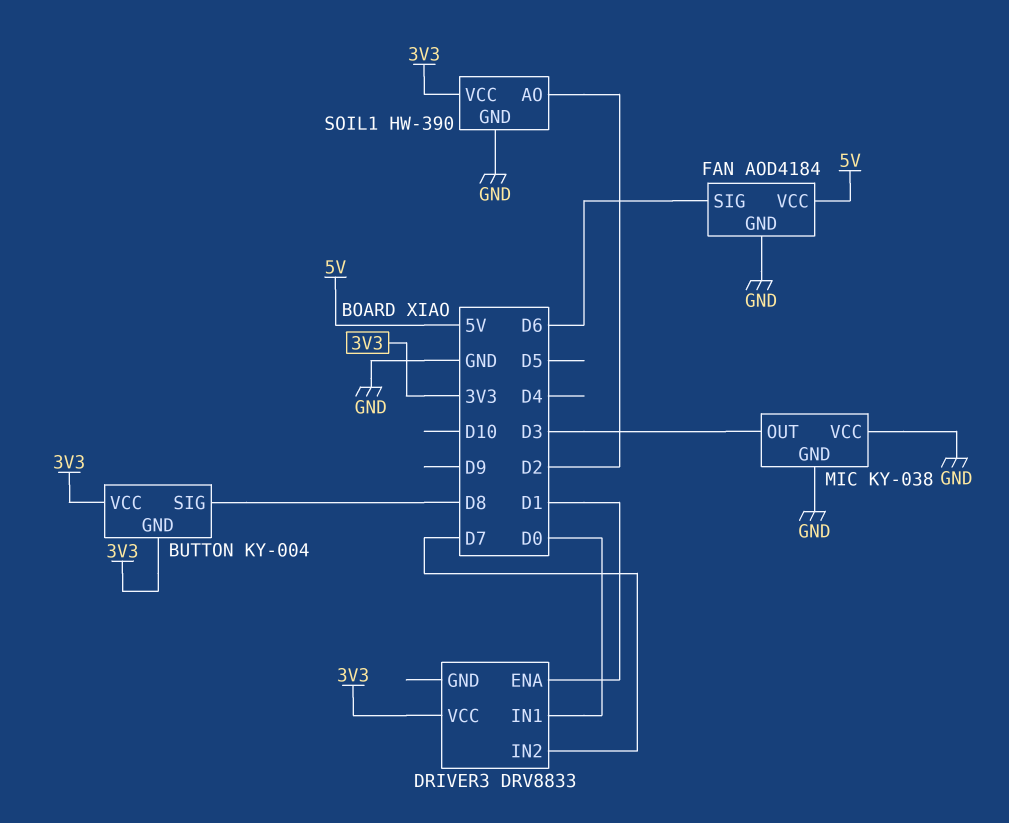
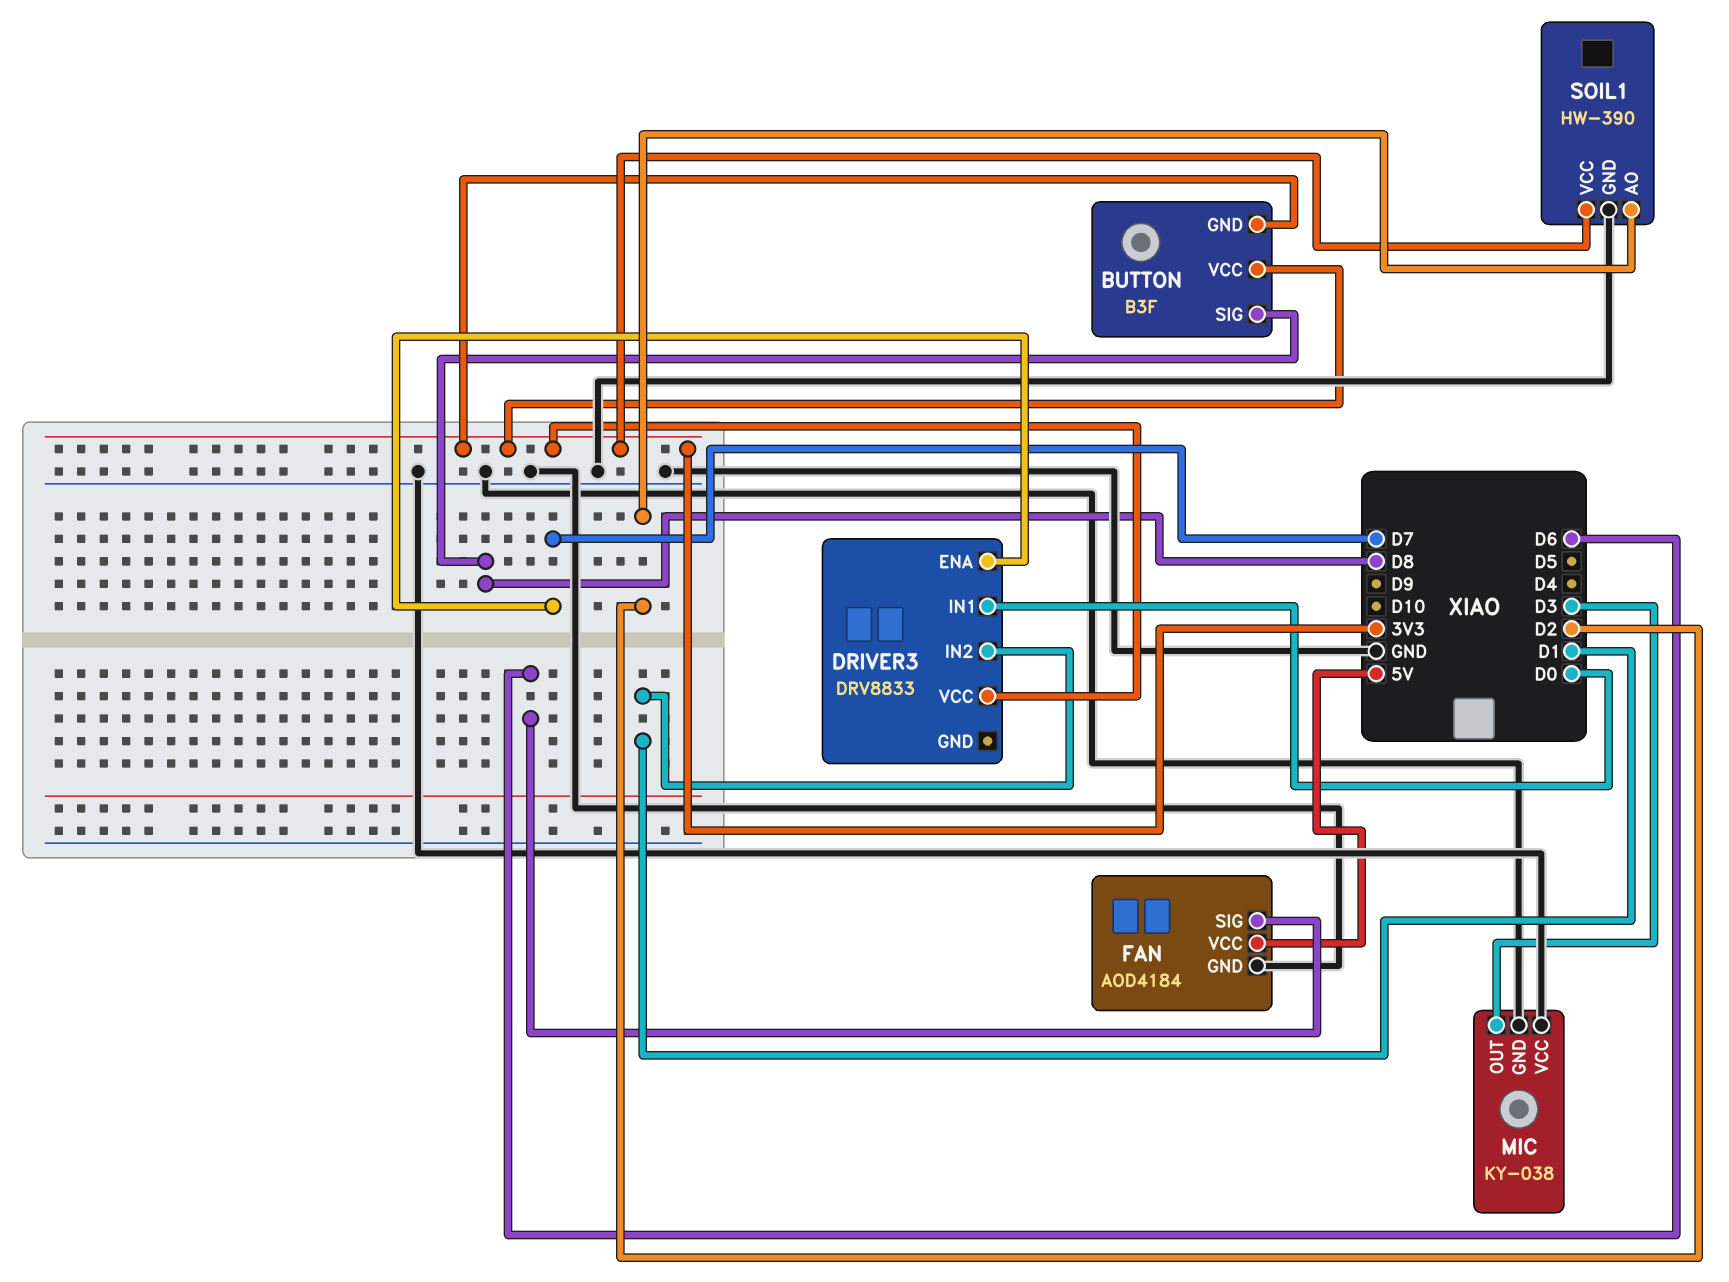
BUTTON: KY-004 -> B3F
DRIVER3 pin ENA: D1 -> D7
DRIVER3 pin IN2: D7 -> D1

